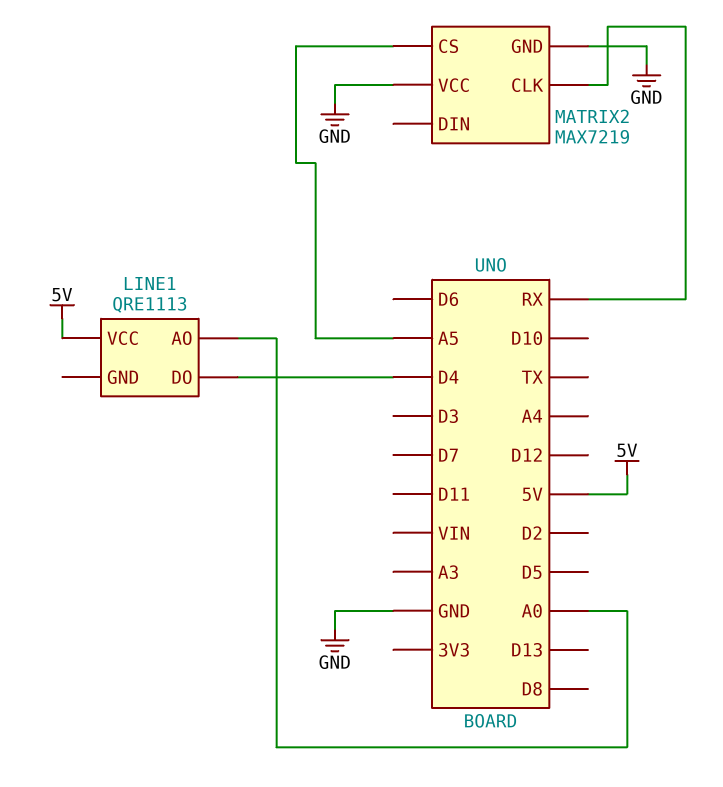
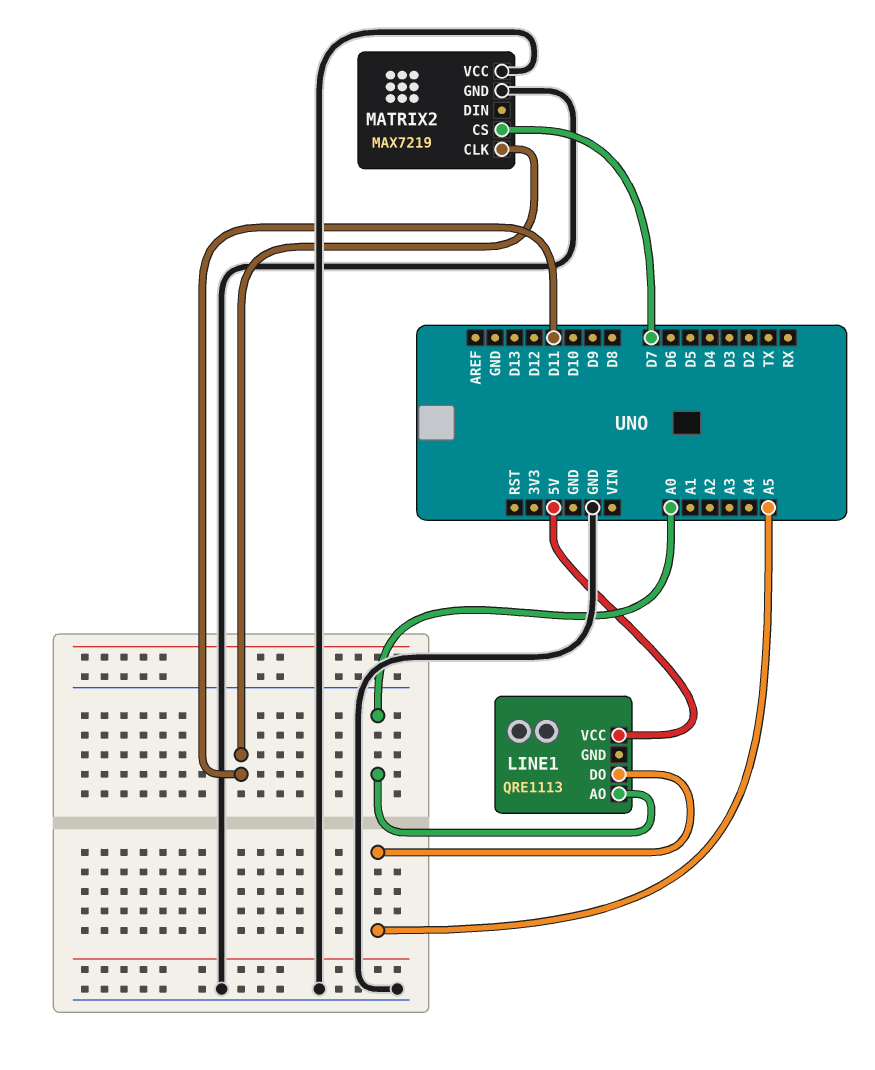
LINE1 pin DO: D4 -> A5
MATRIX2 pin CLK: RX -> D11
MATRIX2 pin CS: A5 -> D7

